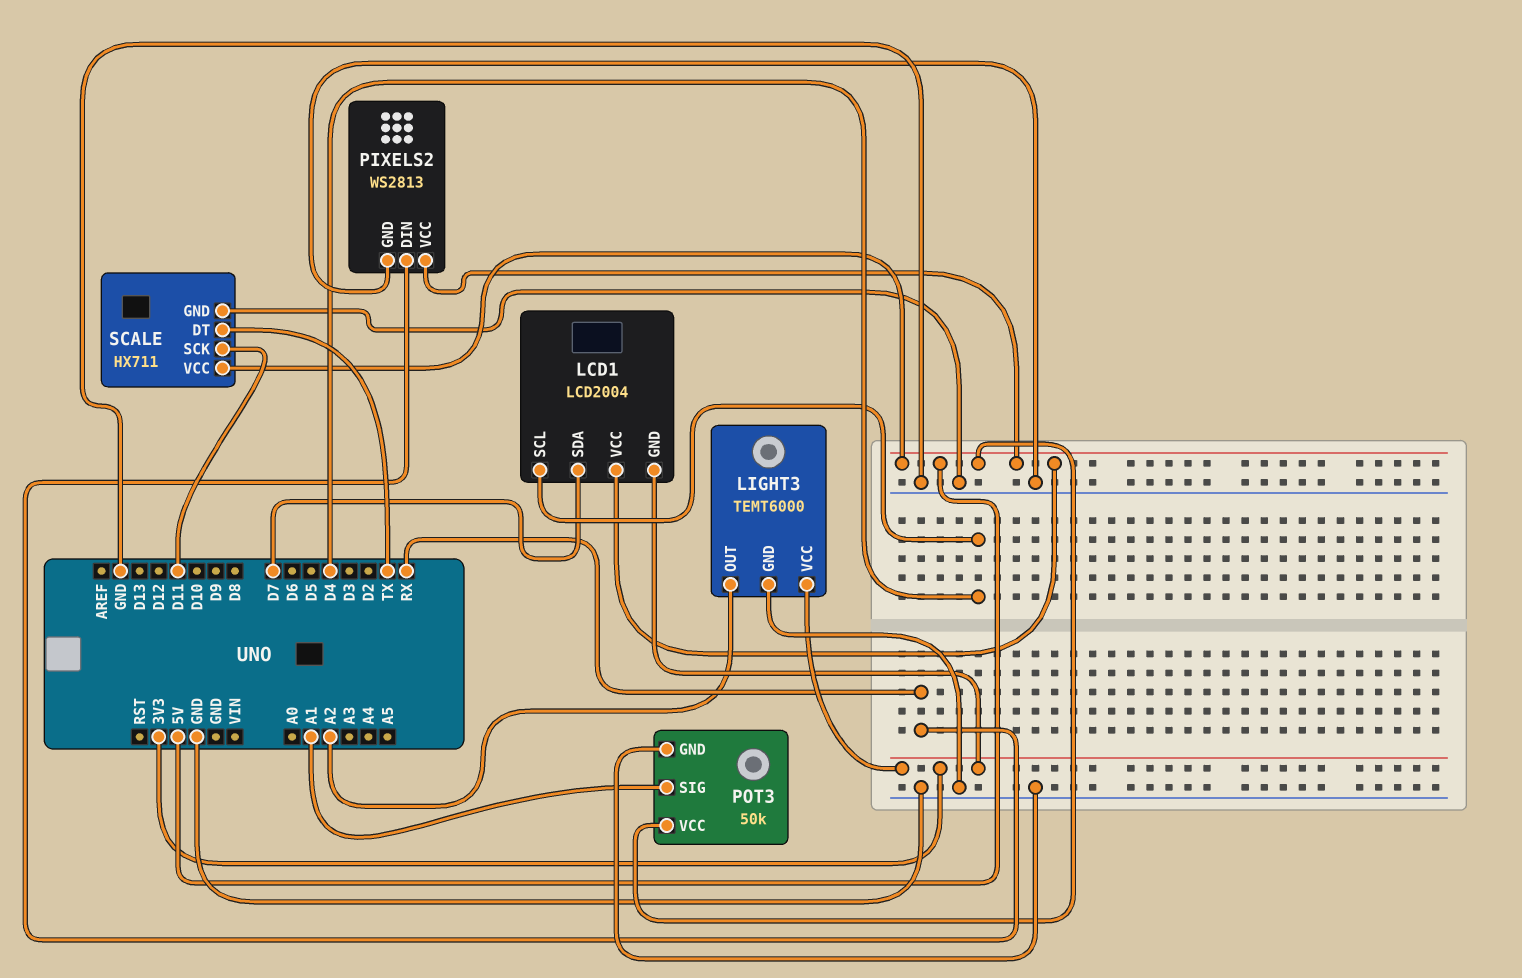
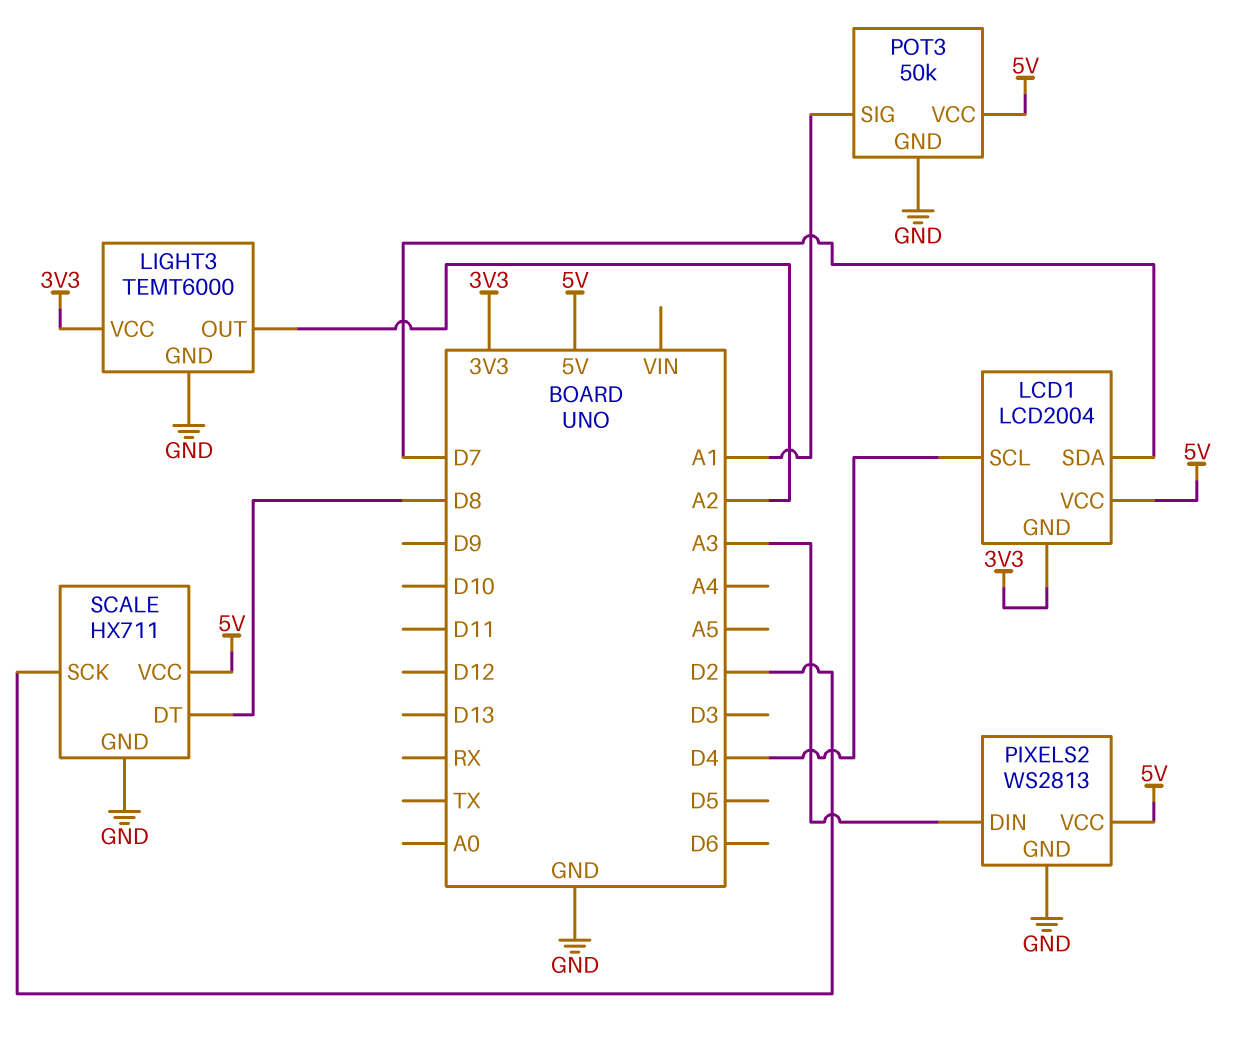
PIXELS2 pin DIN: RX -> A3
SCALE pin DT: TX -> D8
SCALE pin SCK: D11 -> D2

